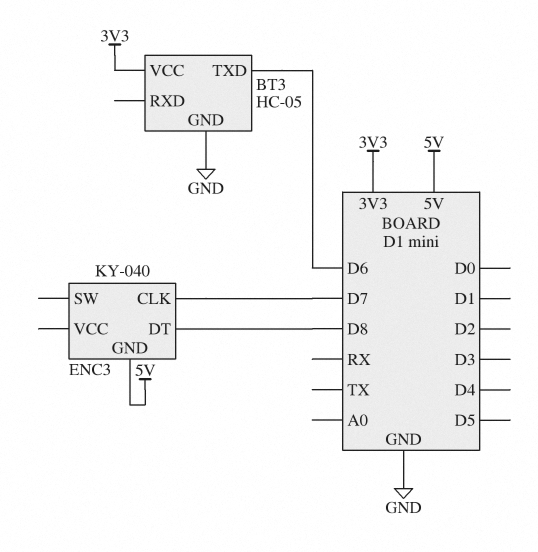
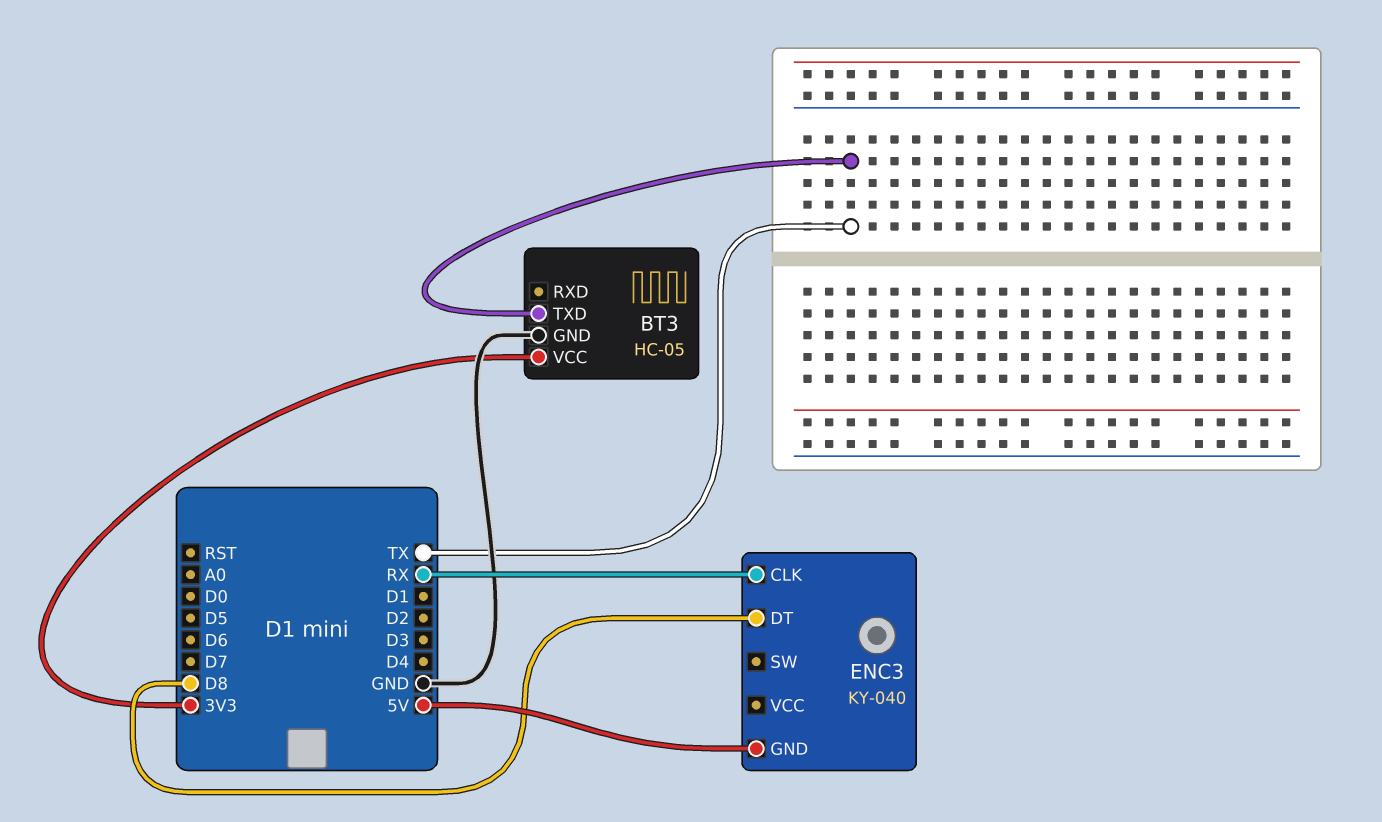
BT3 pin TXD: D6 -> TX
ENC3 pin CLK: D7 -> RX

